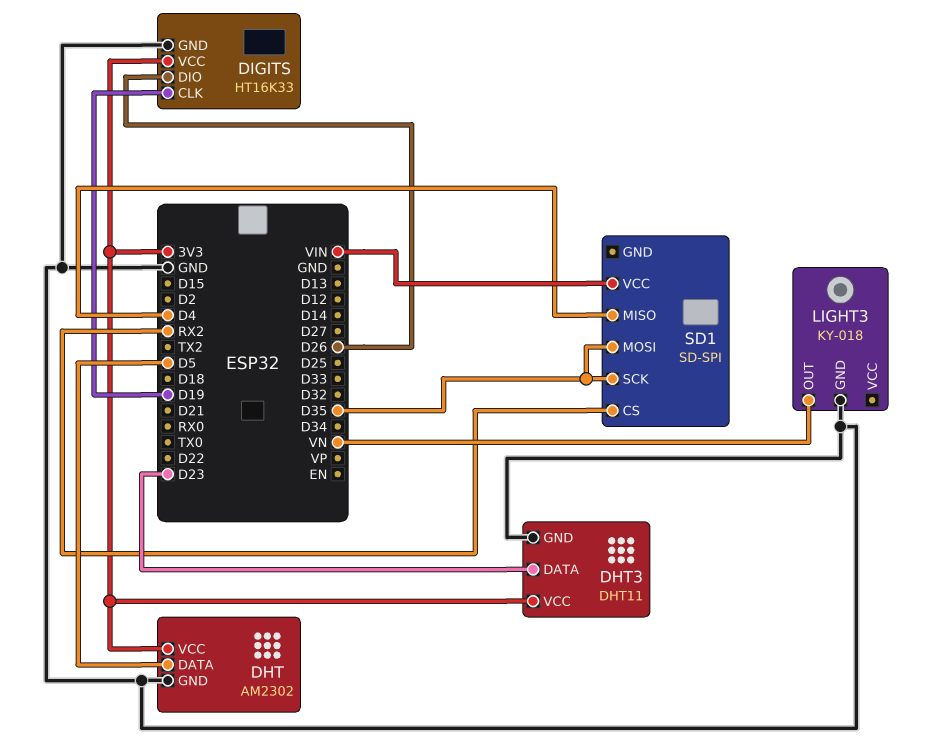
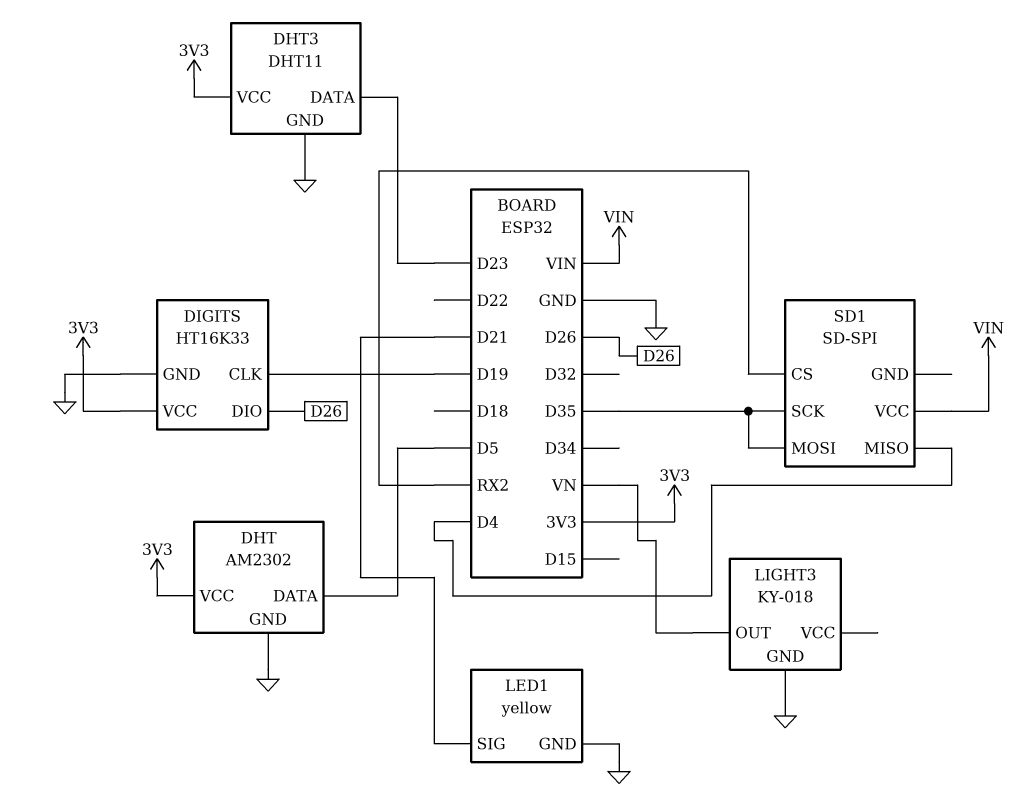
LED1: none -> yellow
LED1 pin GND: none -> GND
LED1 pin SIG: none -> D21

